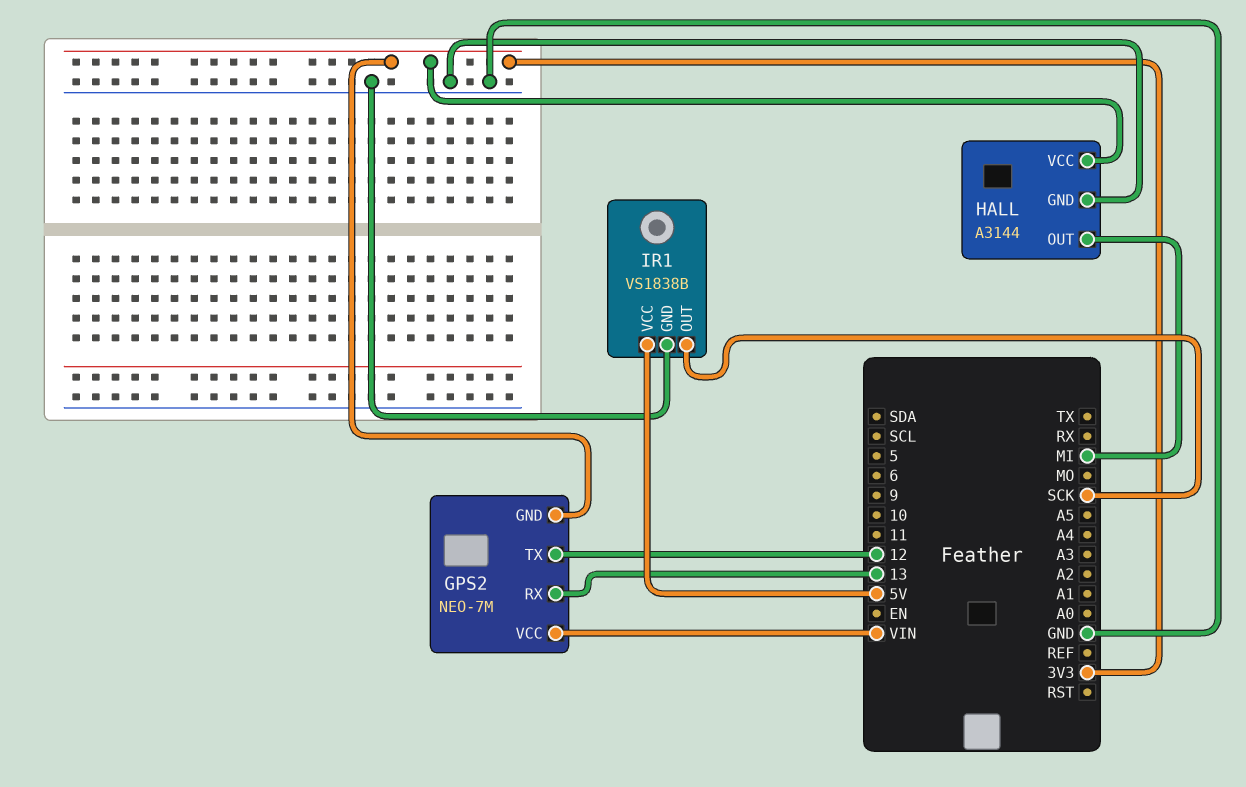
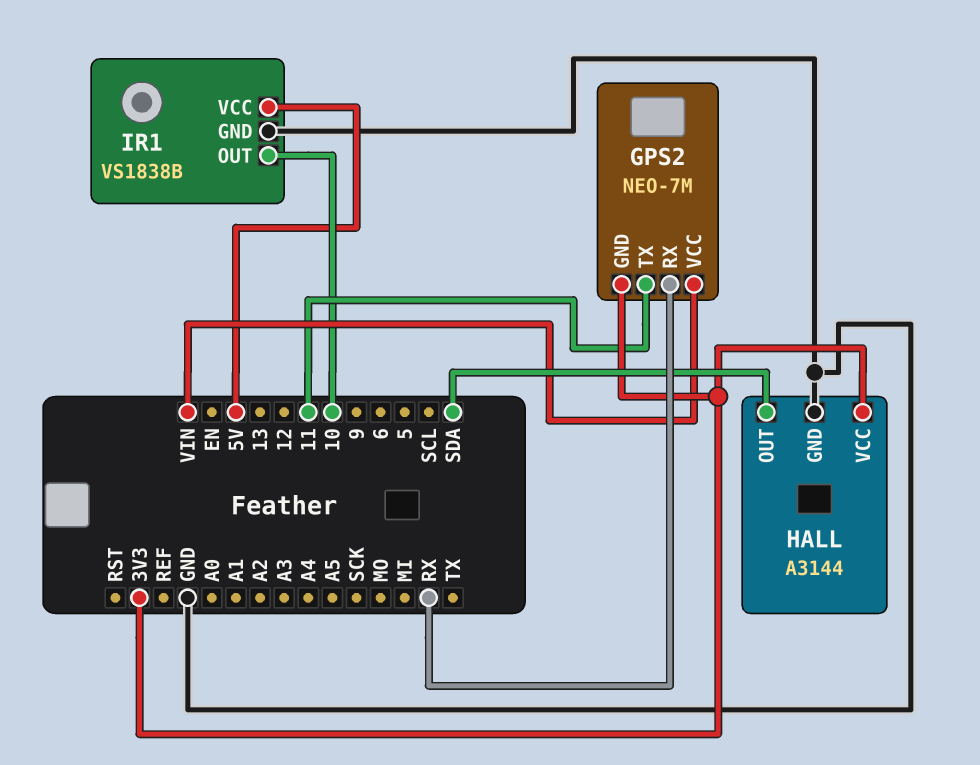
GPS2 pin RX: 13 -> RX
GPS2 pin TX: 12 -> 11
HALL pin OUT: MI -> SDA
IR1 pin OUT: SCK -> 10

